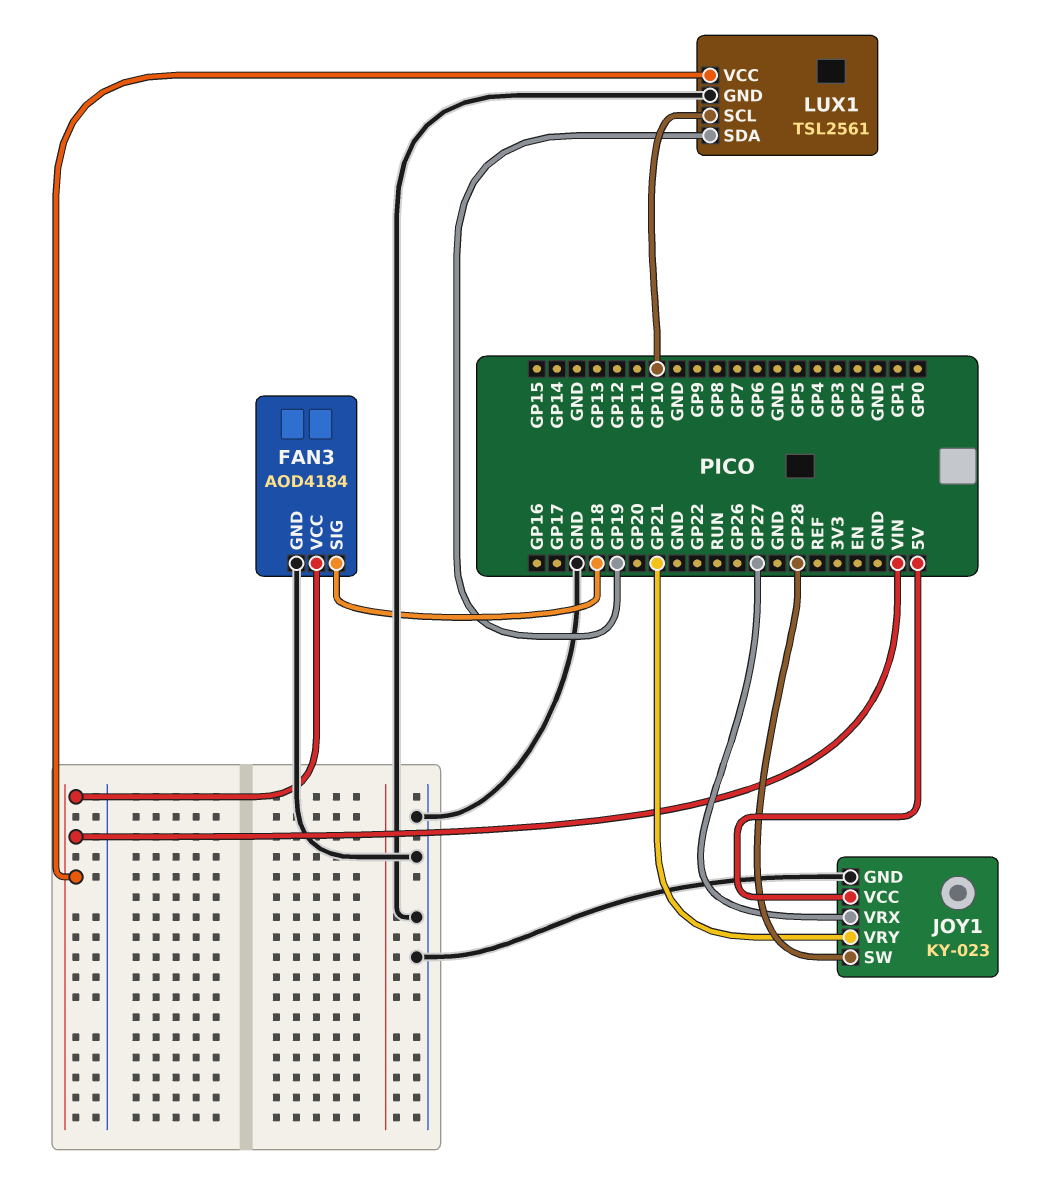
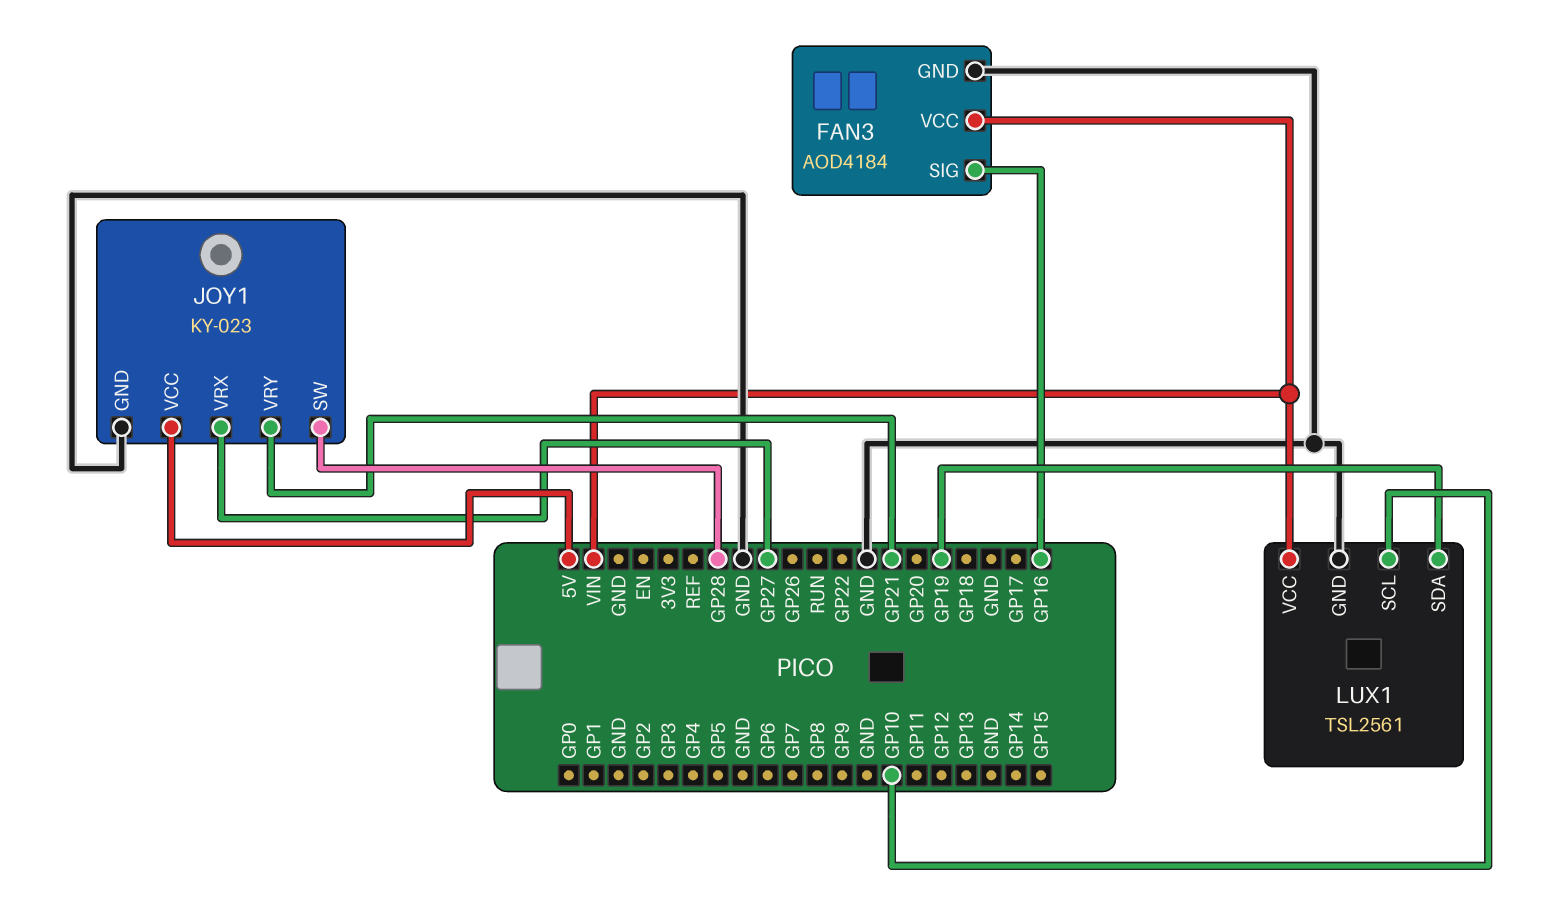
FAN3 pin SIG: GP18 -> GP16

